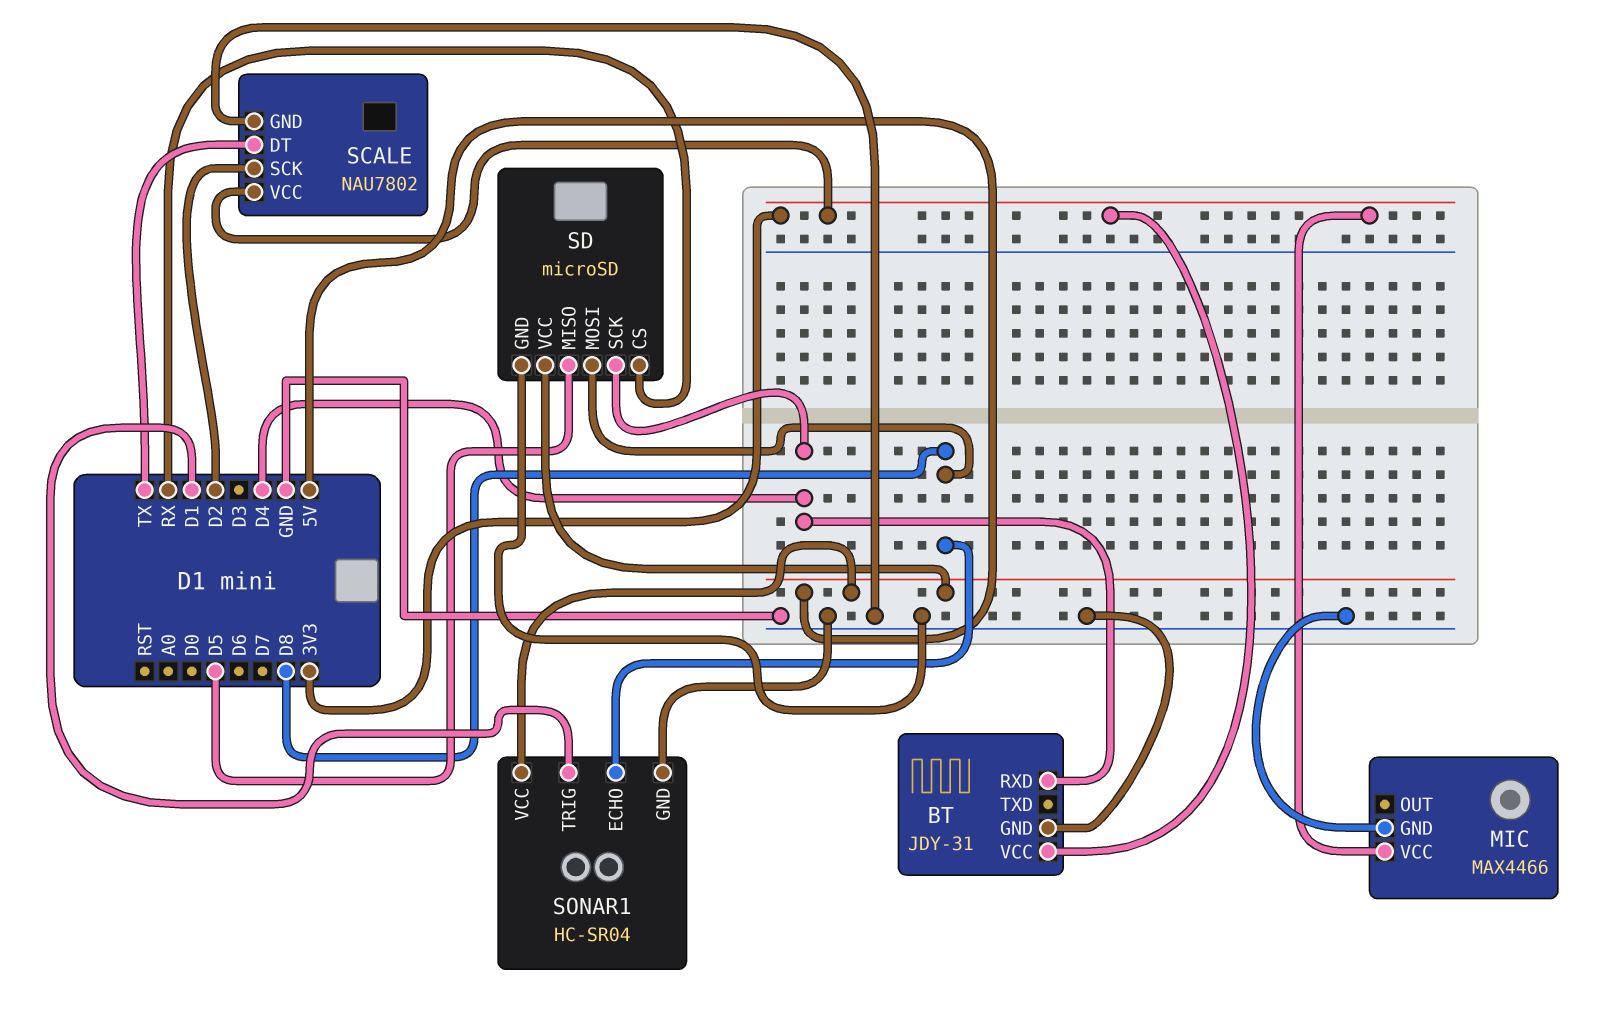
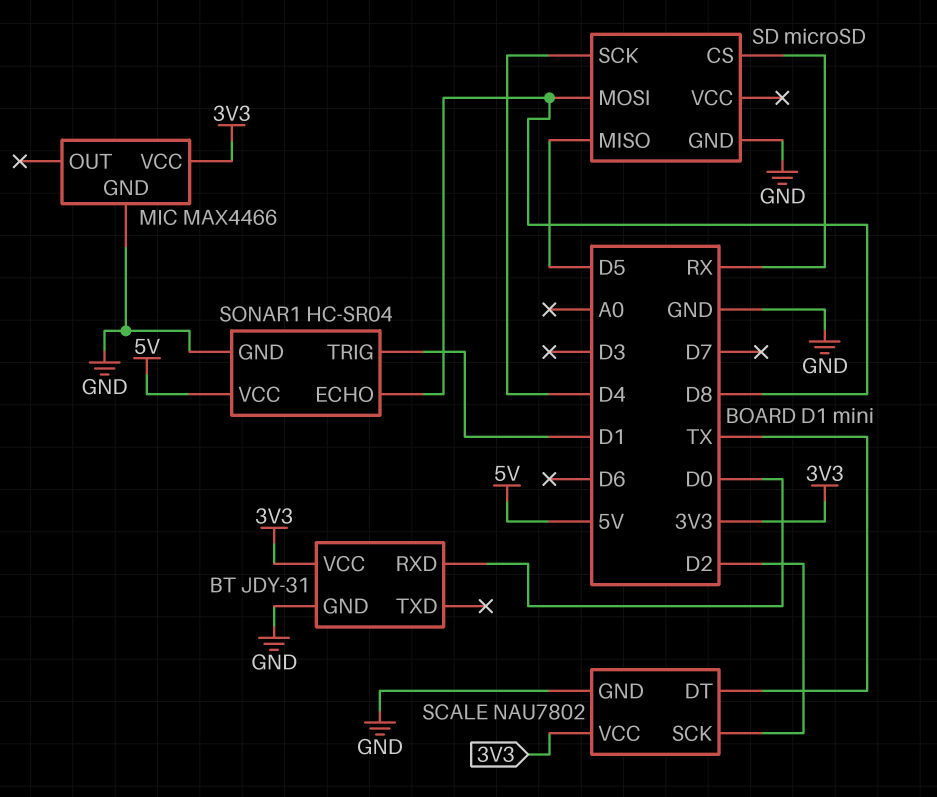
BT pin RXD: D4 -> D0
SD pin VCC: 5V -> none

